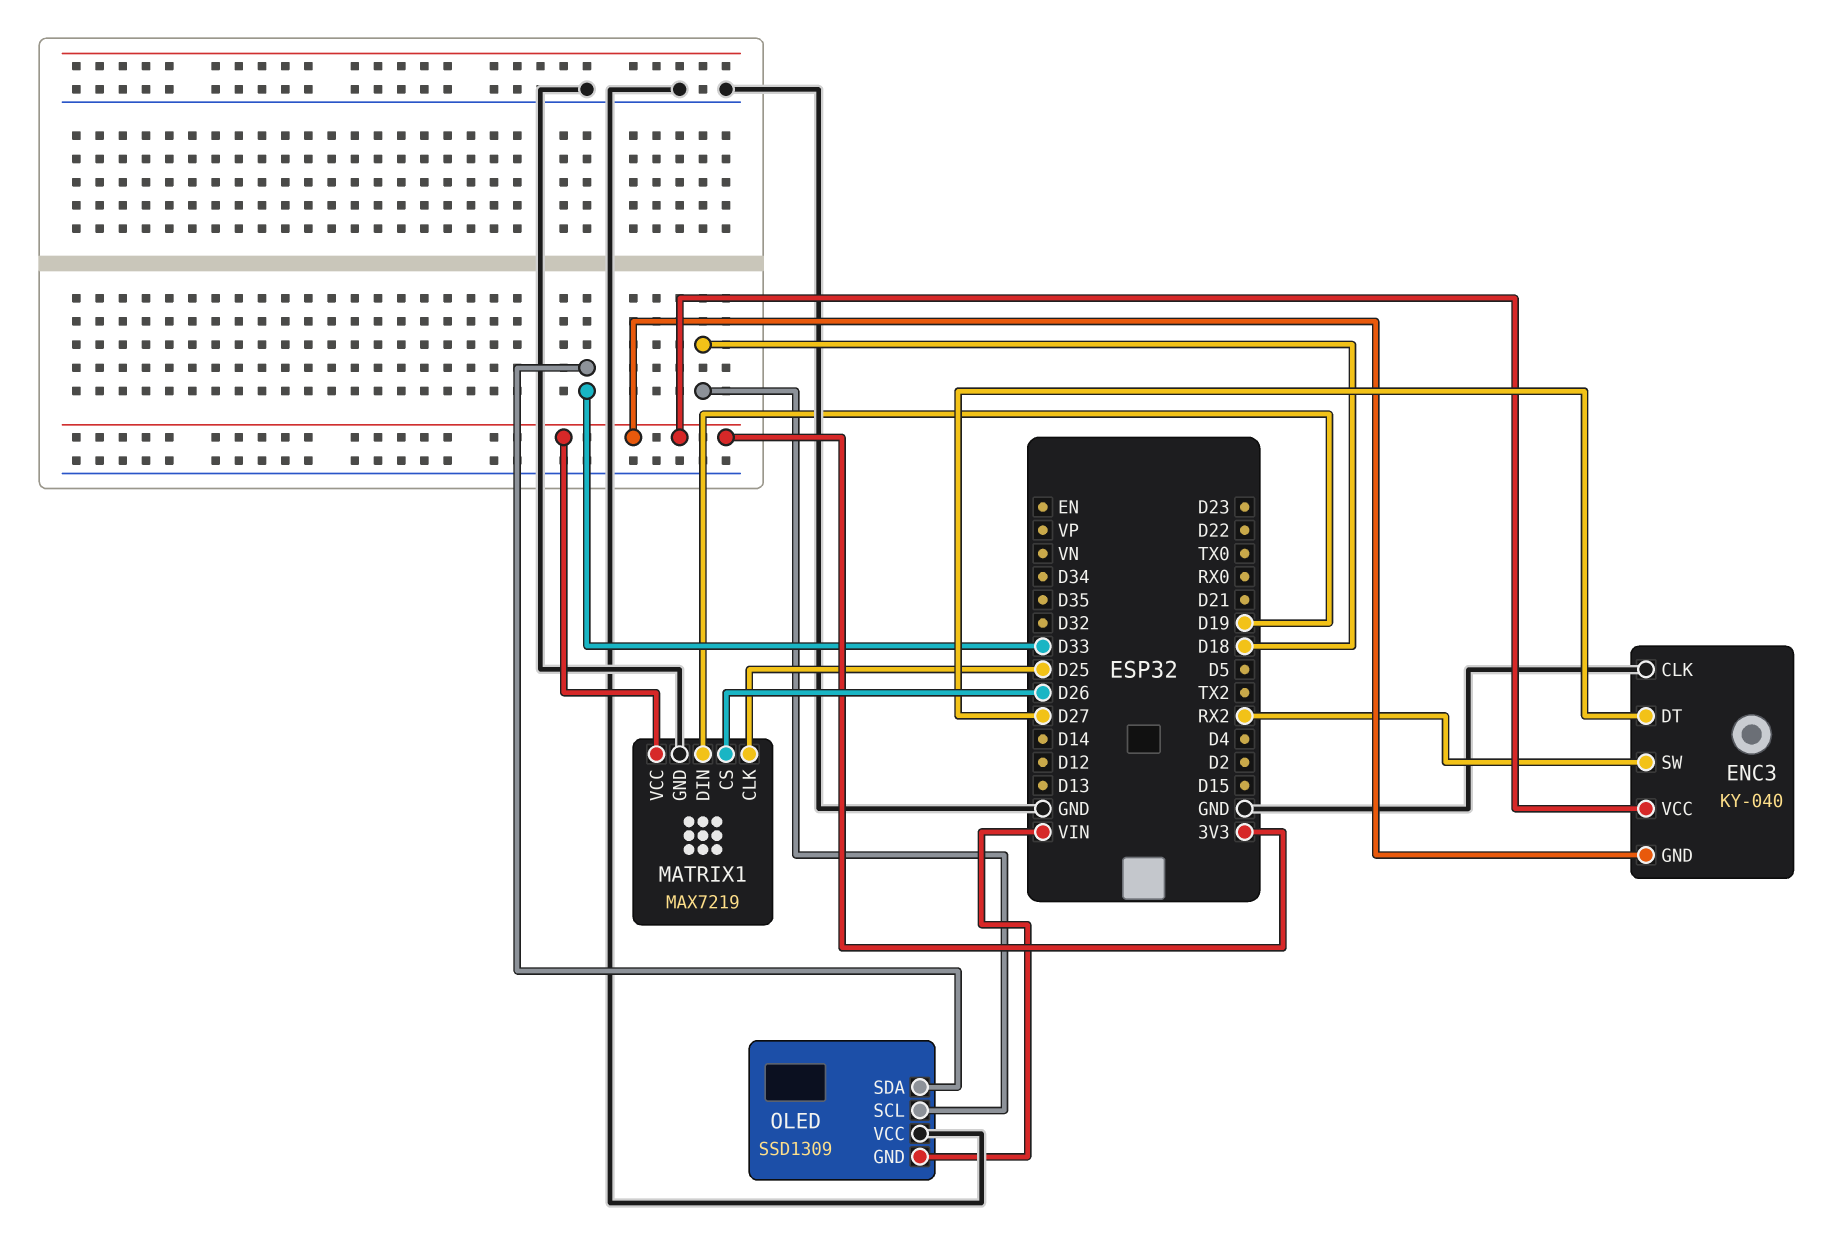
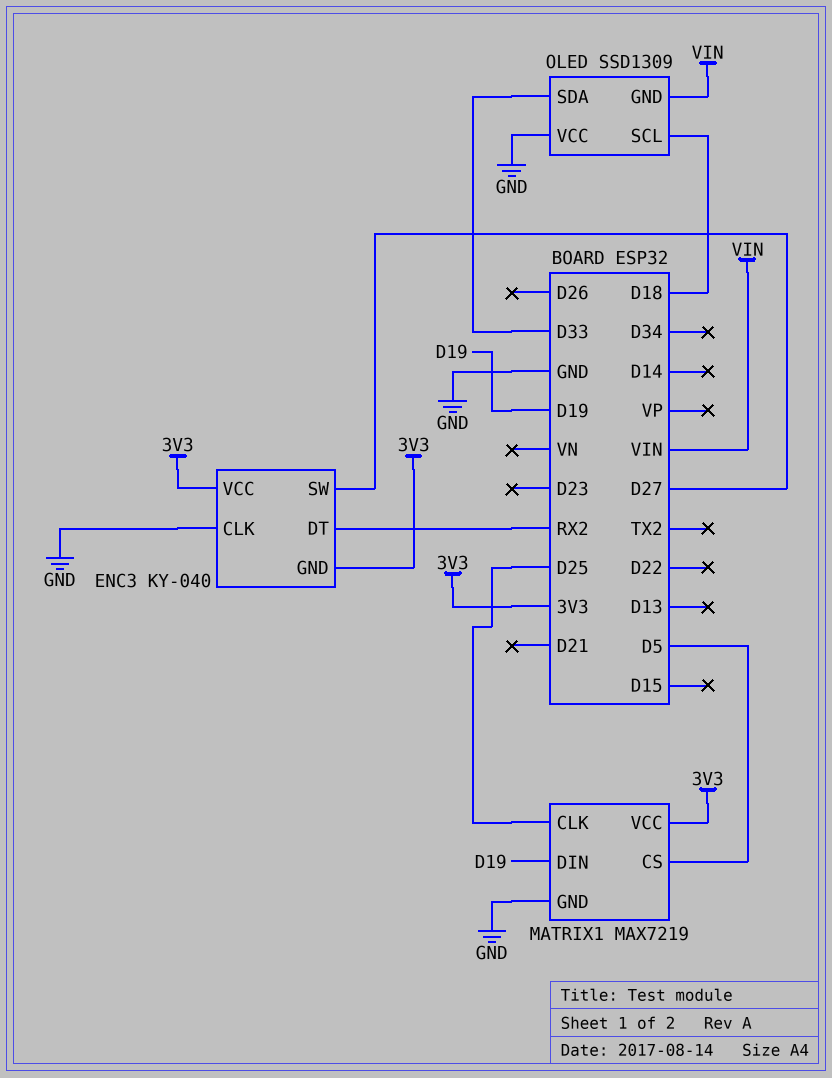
ENC3 pin DT: D27 -> RX2
ENC3 pin SW: RX2 -> D27
MATRIX1 pin CS: D26 -> D5

